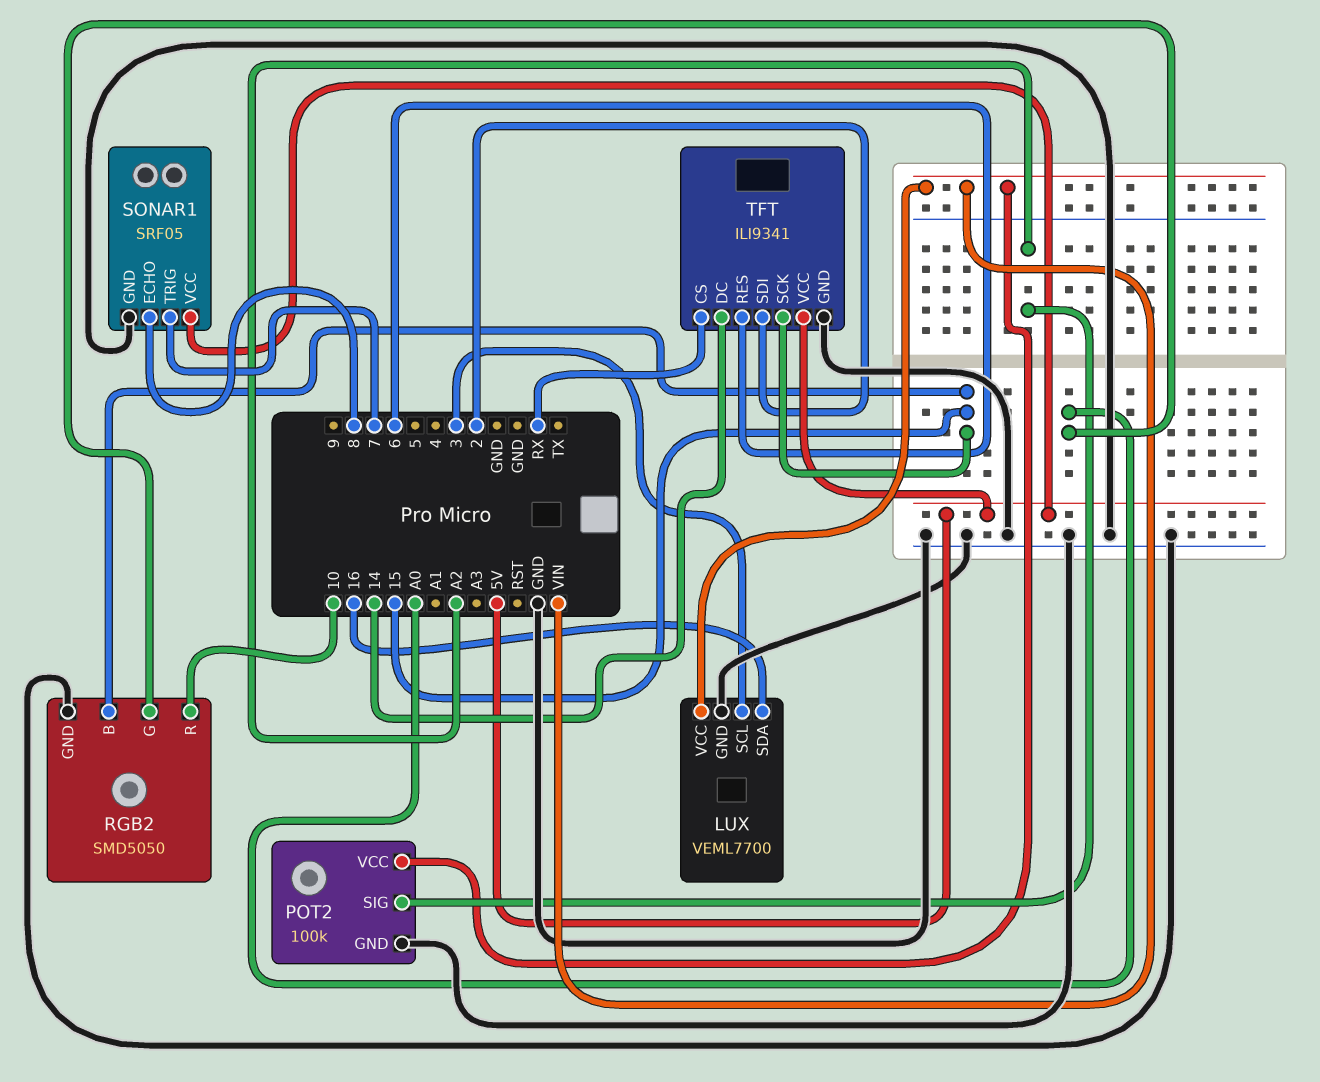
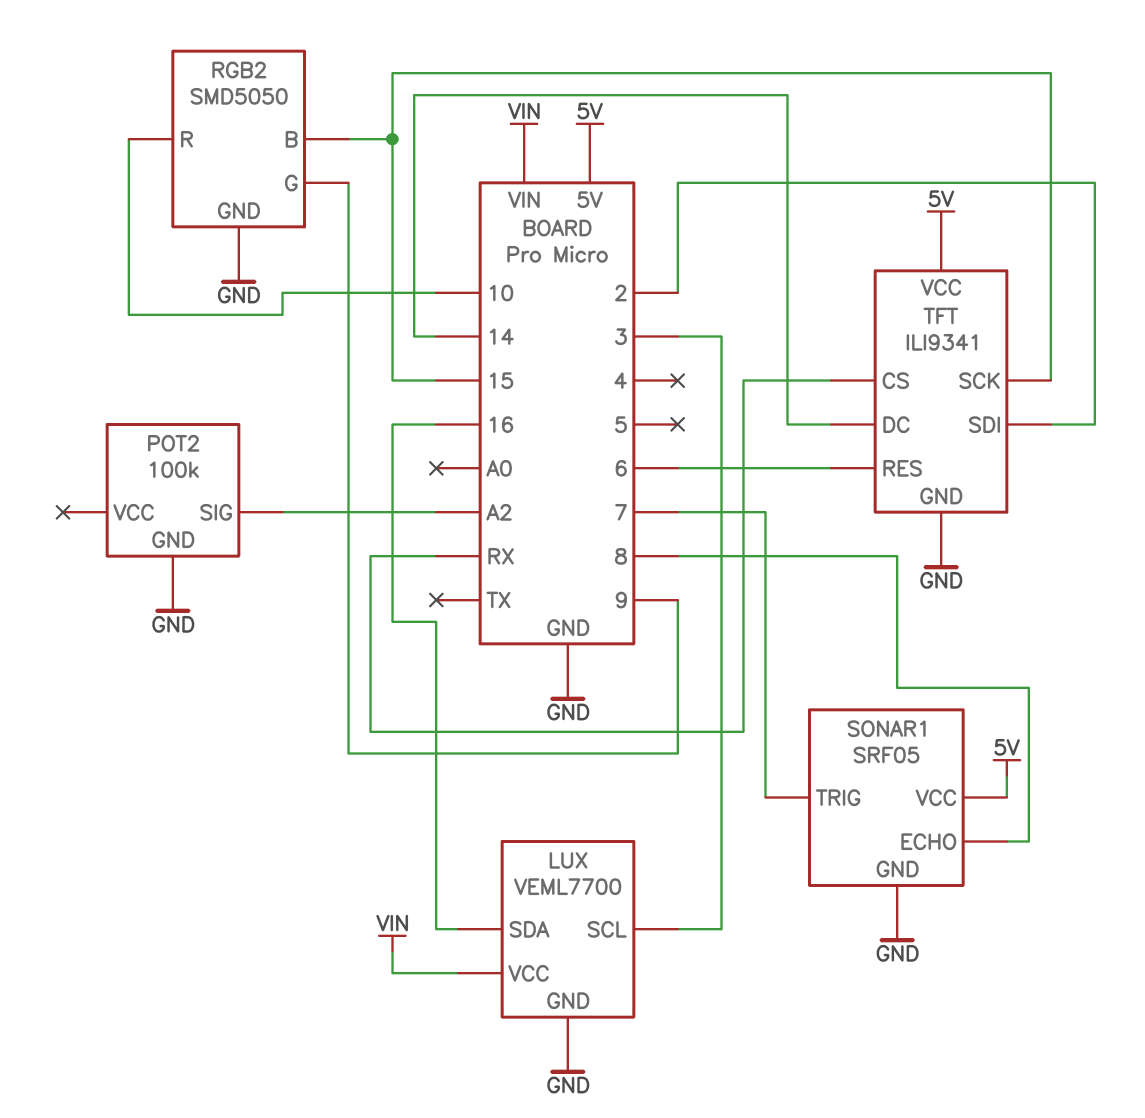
POT2 pin VCC: VIN -> none
RGB2 pin G: A0 -> 9

